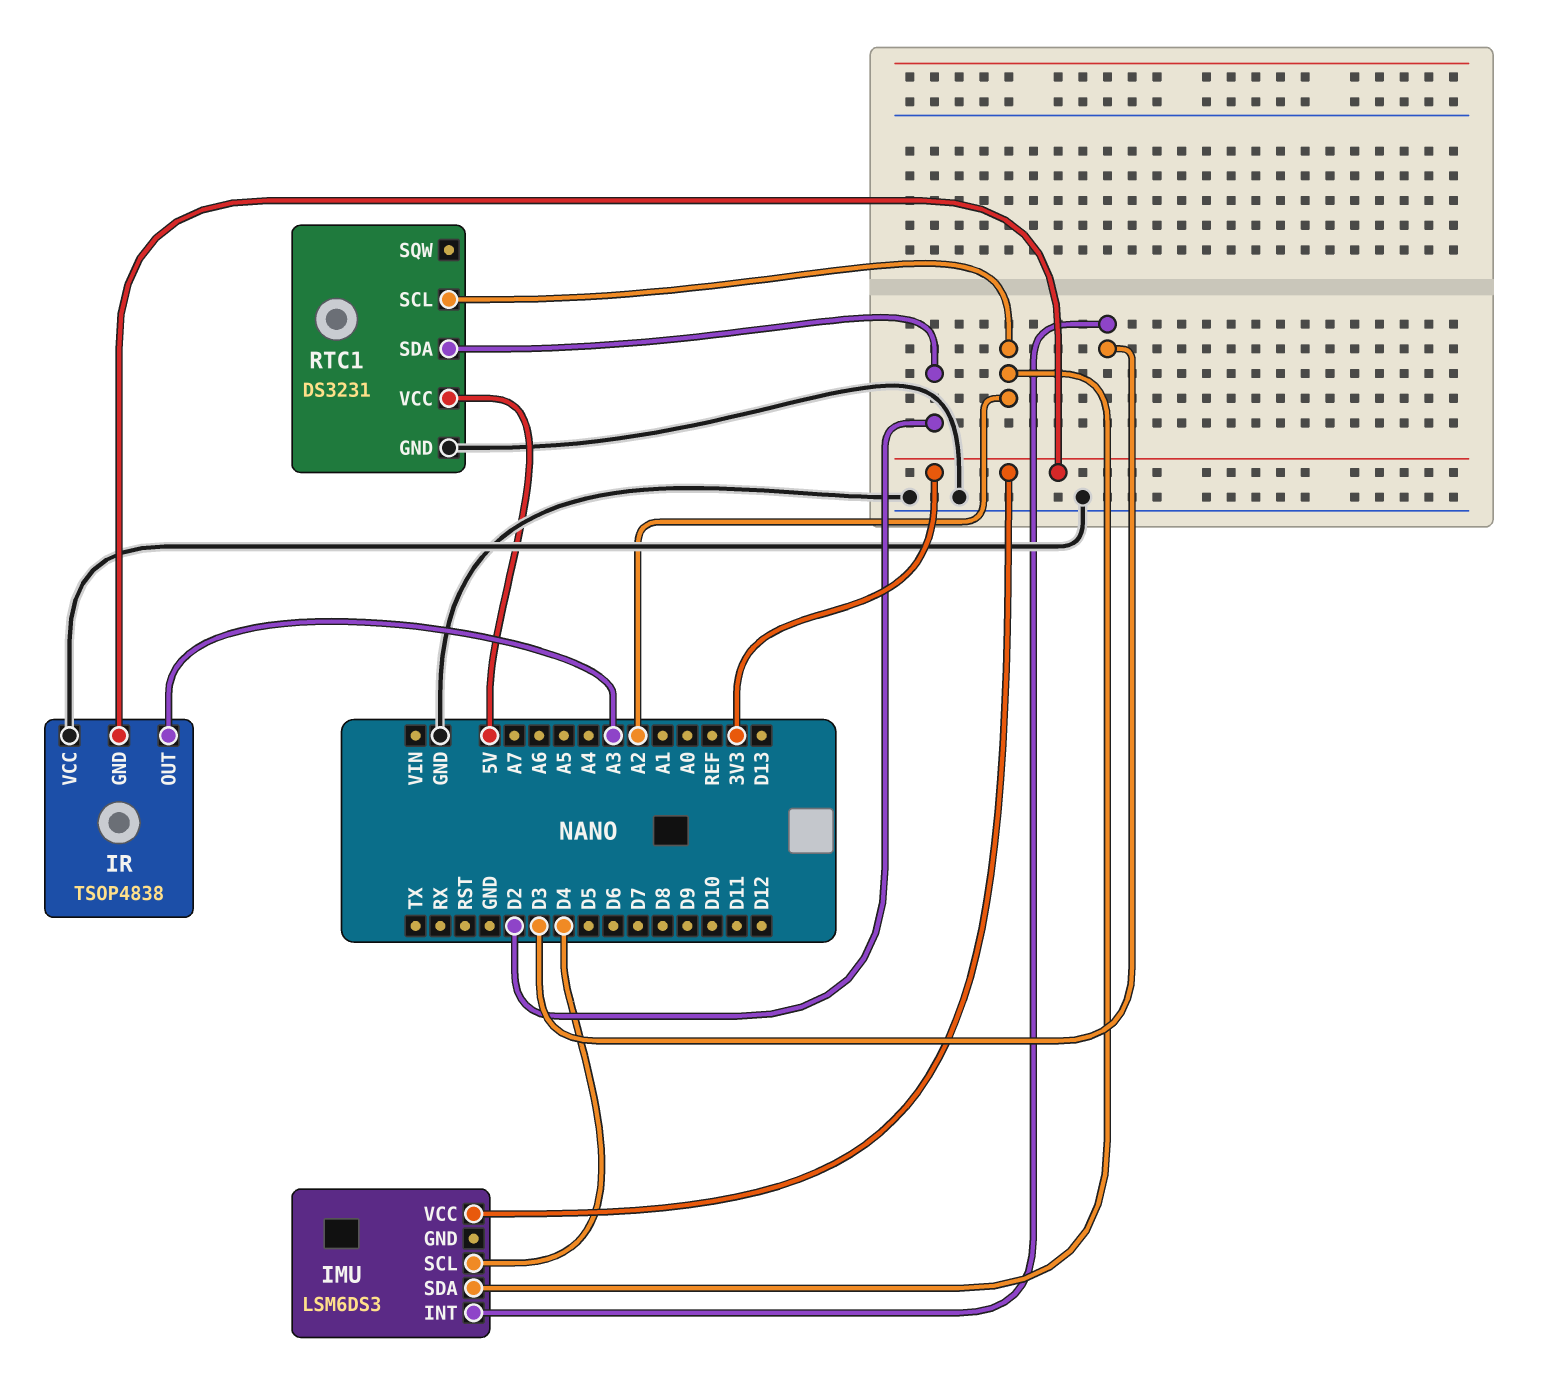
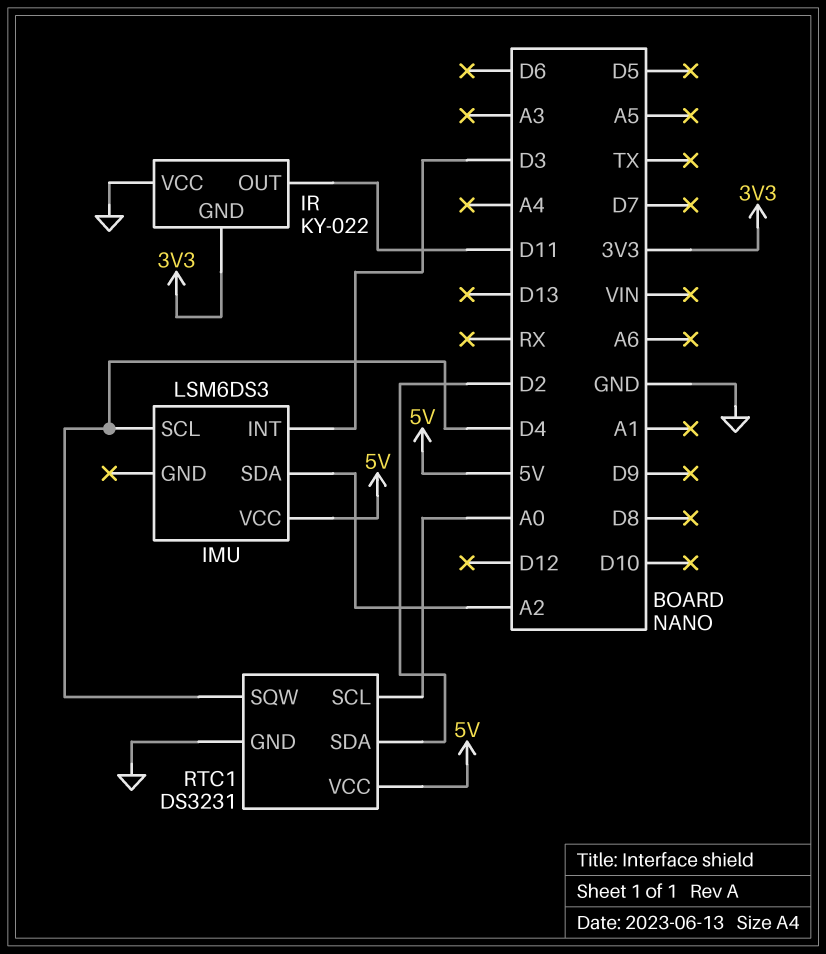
IMU pin VCC: 3V3 -> 5V
IR: TSOP4838 -> KY-022
IR pin OUT: A3 -> D11
RTC1 pin SCL: A2 -> A0
RTC1 pin SQW: none -> D4

